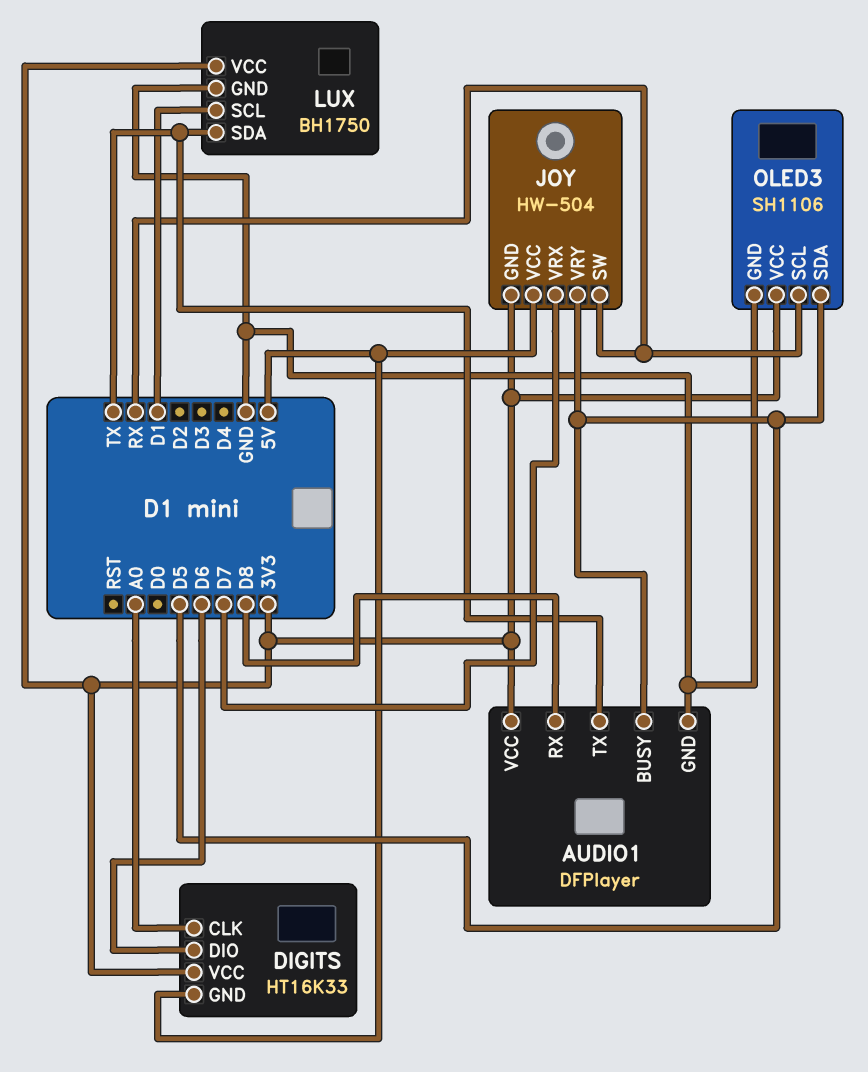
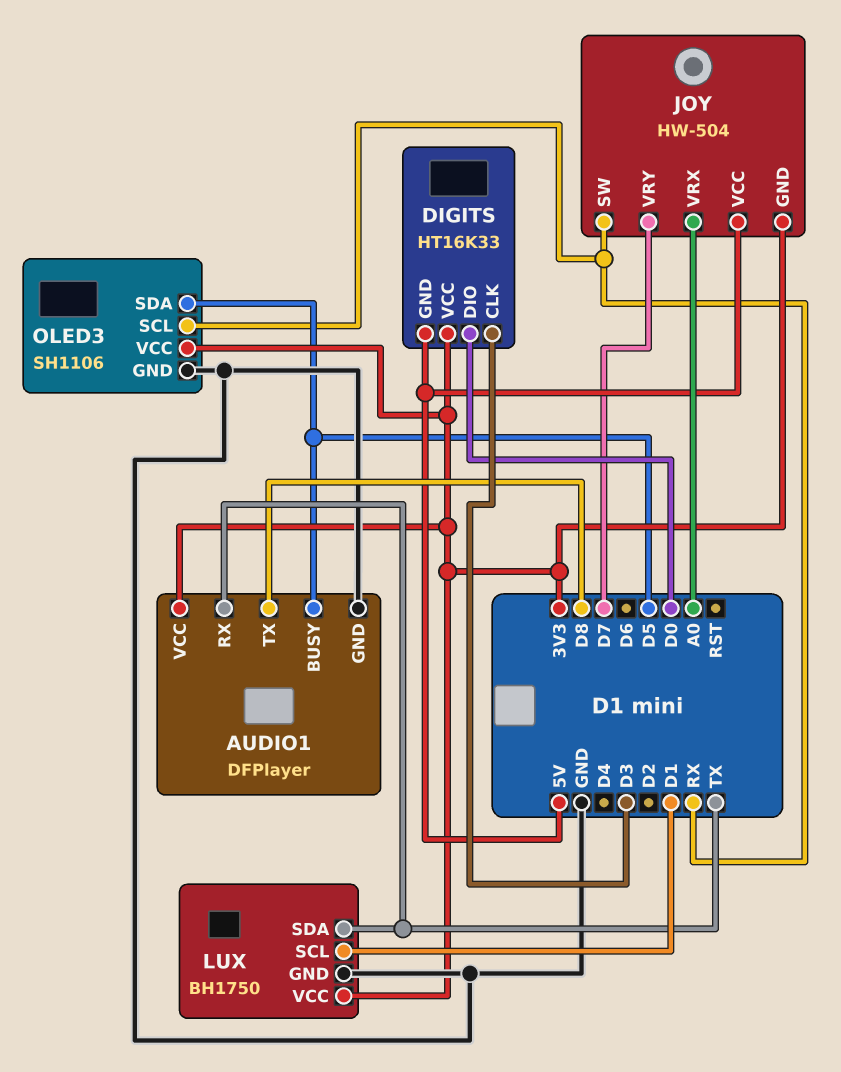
AUDIO1 pin RX: D8 -> TX
AUDIO1 pin TX: TX -> D8
DIGITS pin CLK: A0 -> D3
DIGITS pin DIO: D6 -> D0
JOY pin VRX: D7 -> A0
JOY pin VRY: D5 -> D7

